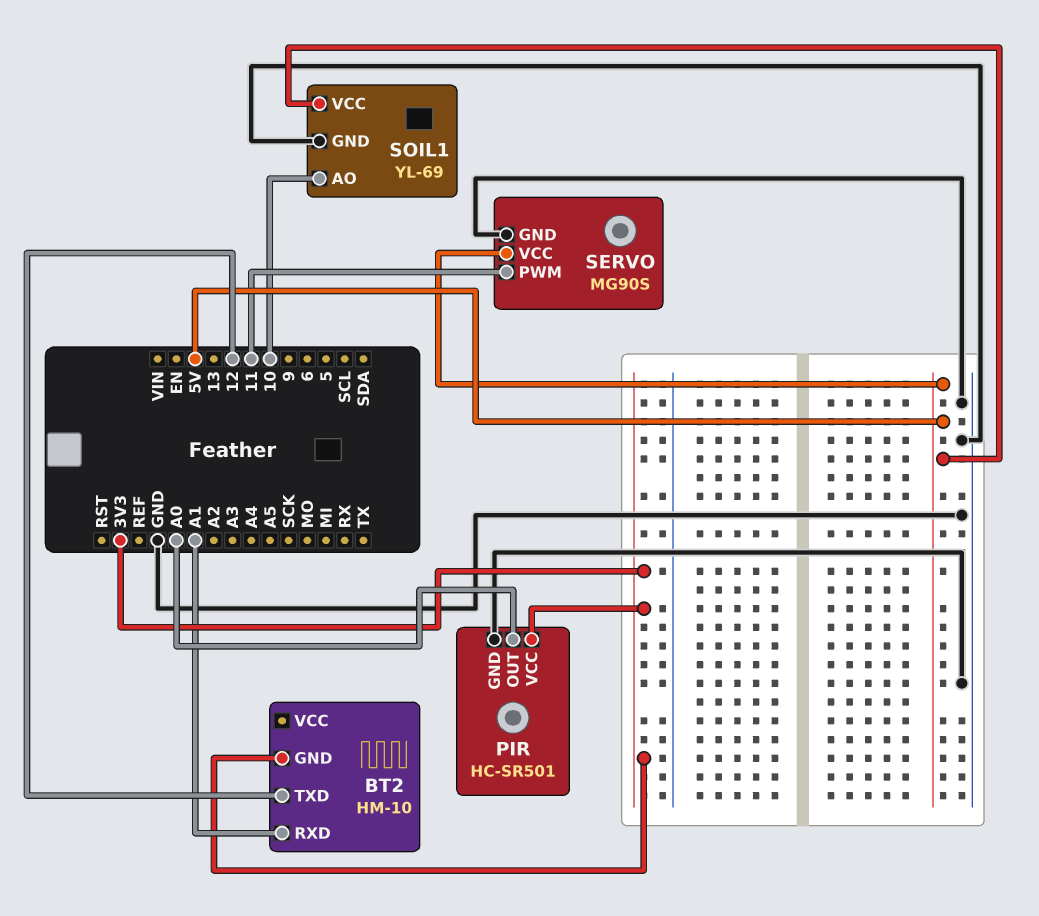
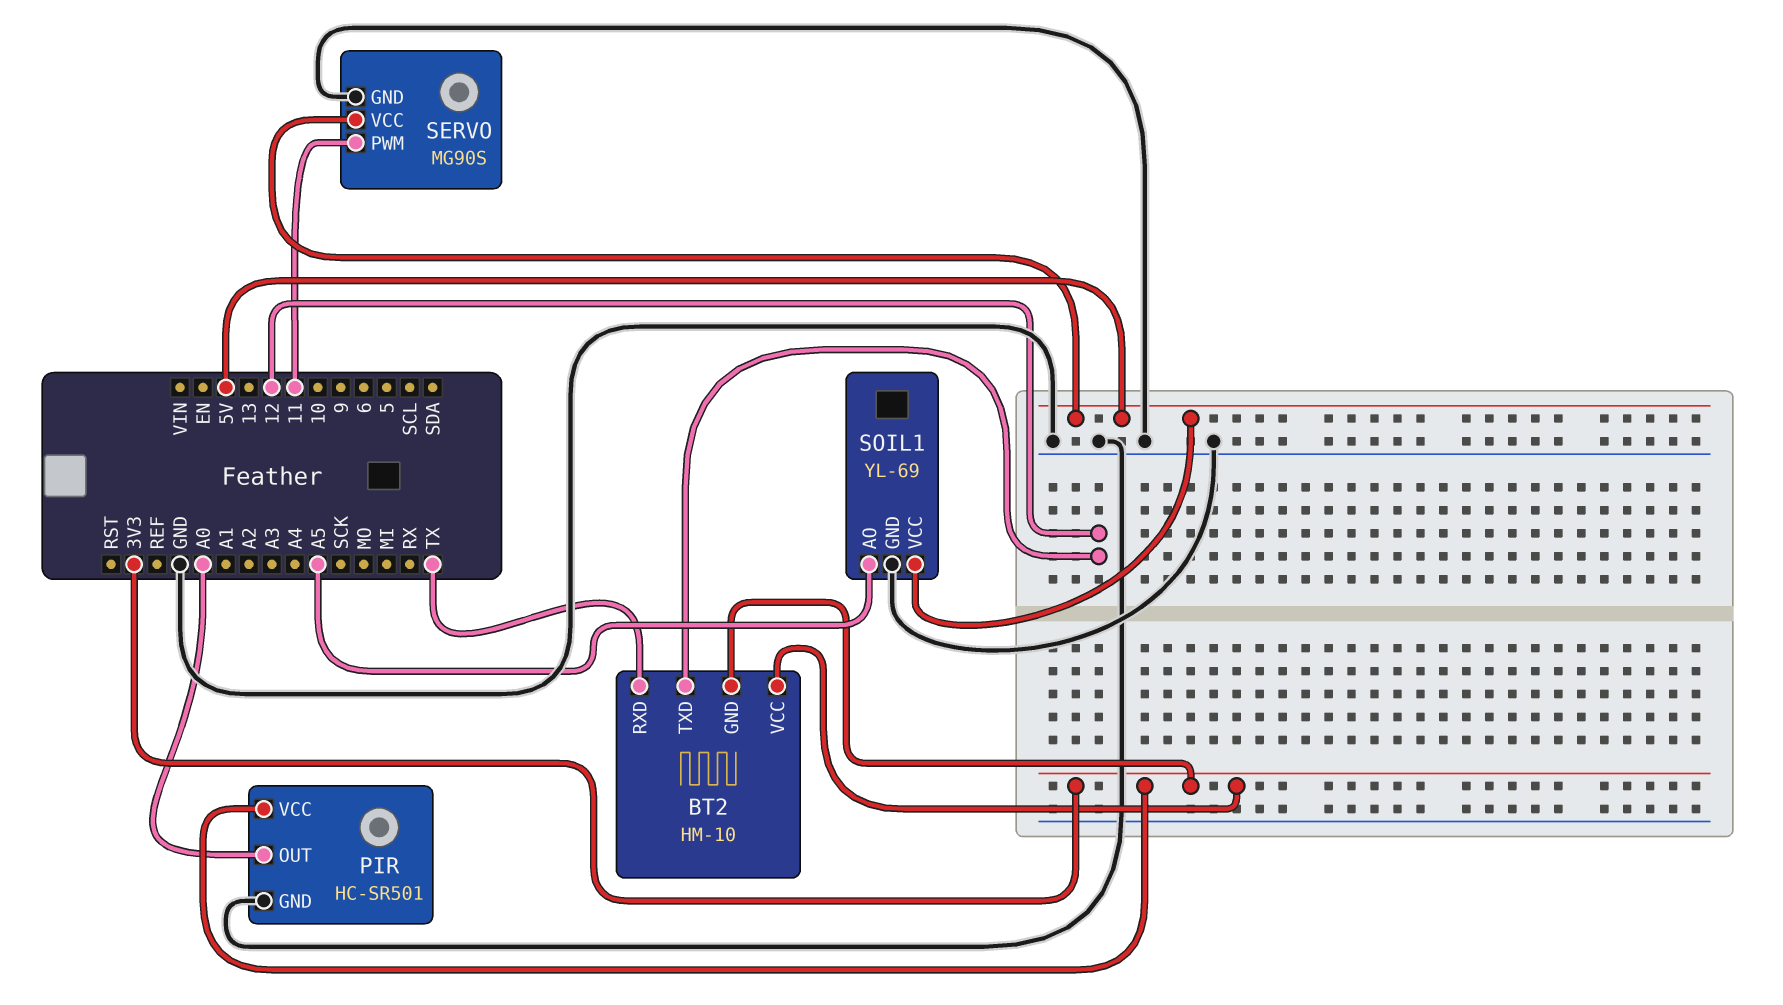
BT2 pin RXD: A1 -> TX
BT2 pin VCC: none -> 3V3
SOIL1 pin AO: 10 -> A5

